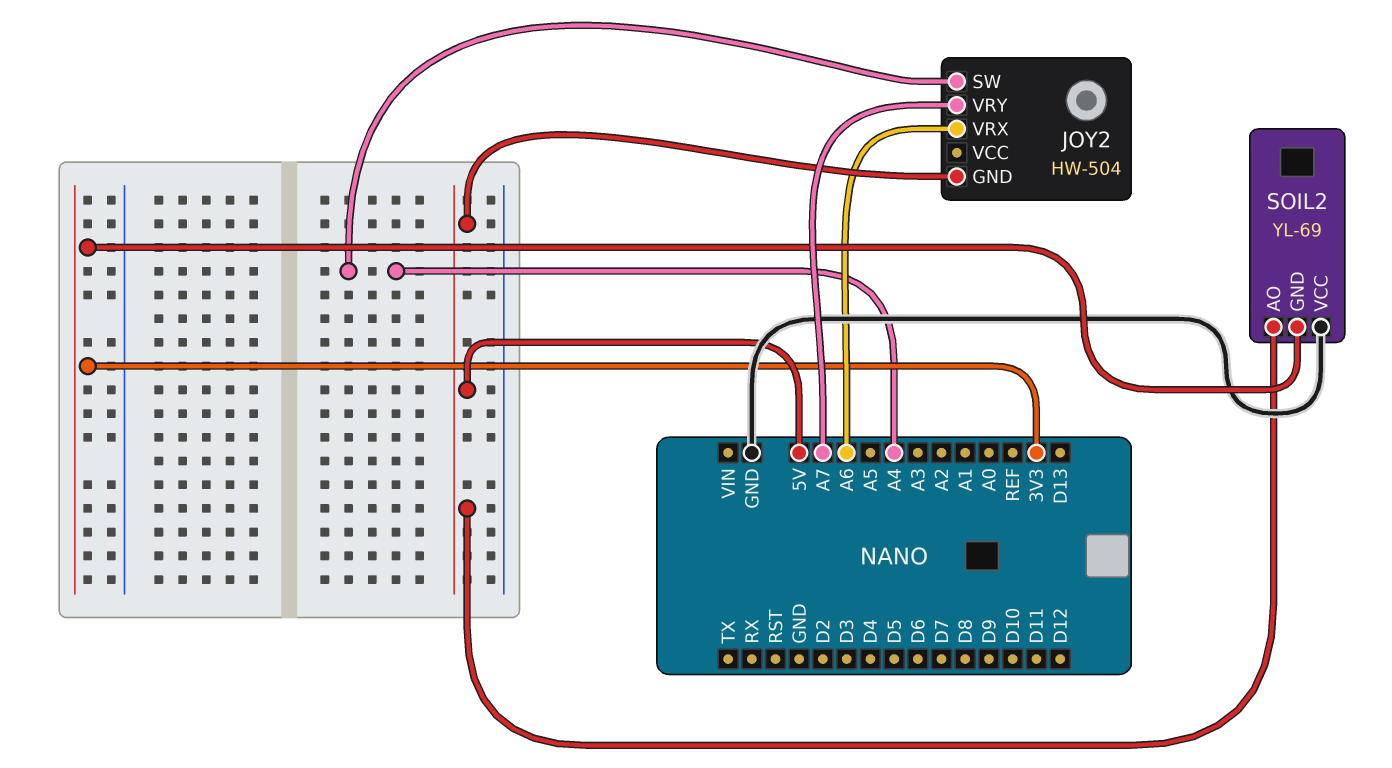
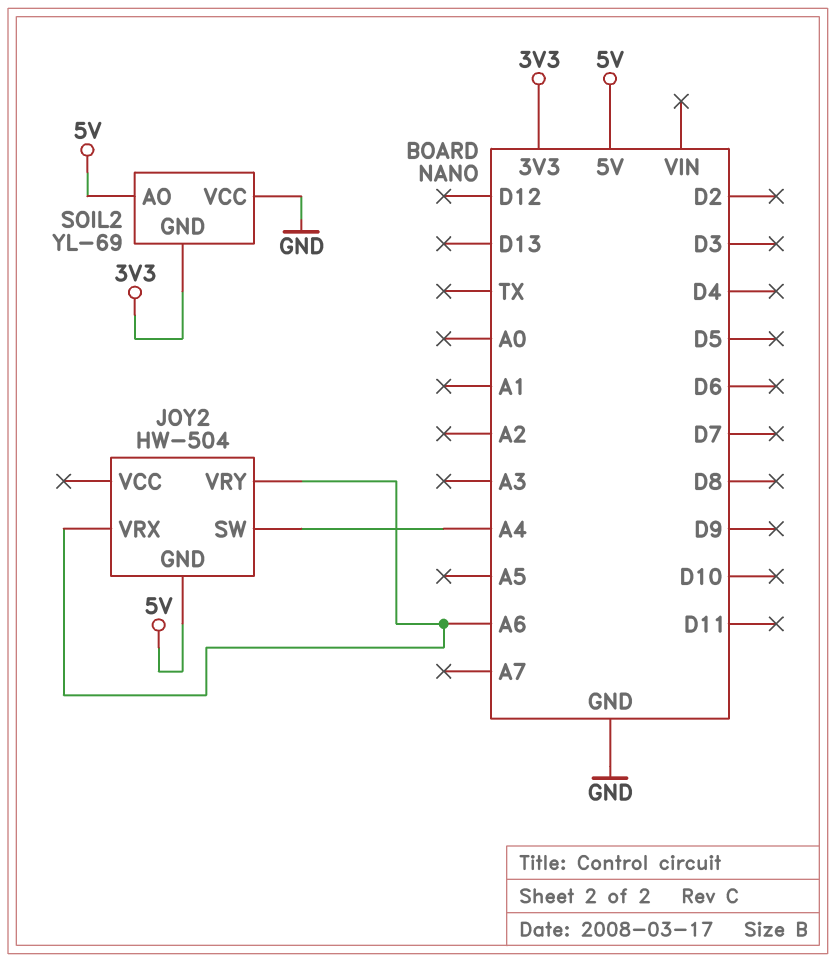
JOY2 pin VRY: A7 -> A6

